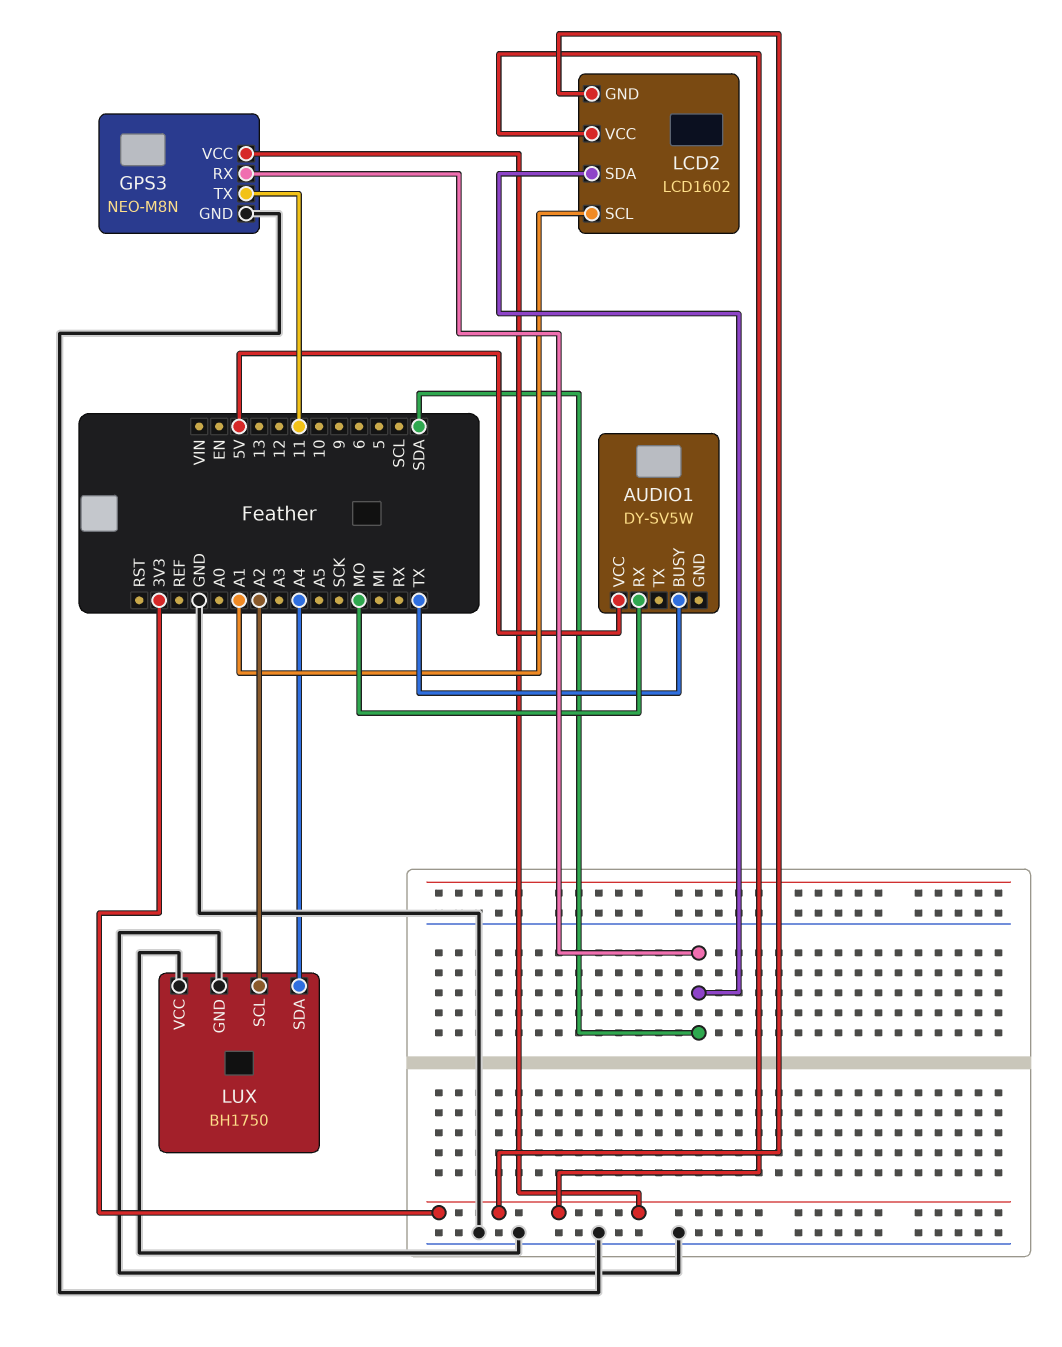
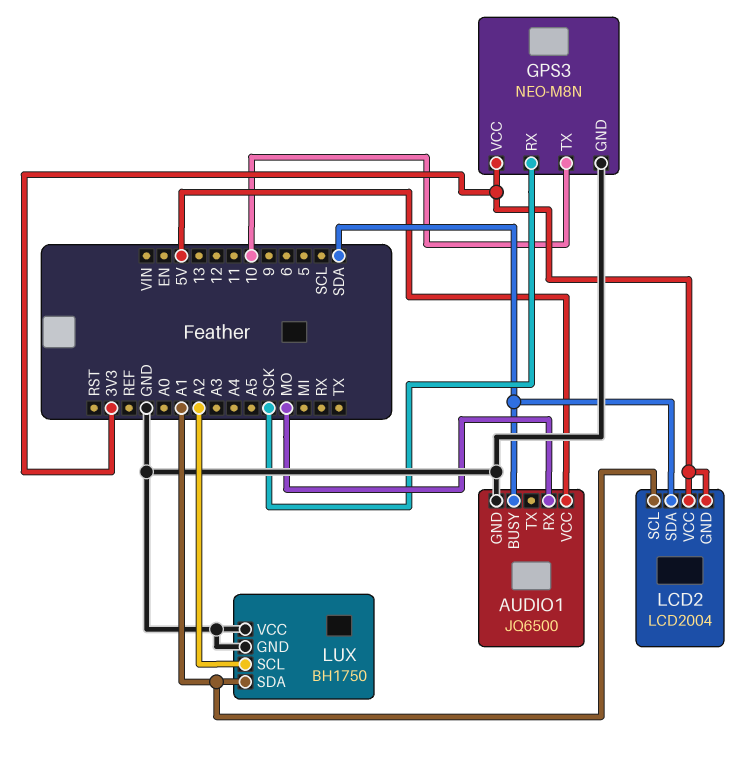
AUDIO1: DY-SV5W -> JQ6500
AUDIO1 pin BUSY: TX -> SDA
AUDIO1 pin GND: none -> GND
GPS3 pin RX: SDA -> SCK
GPS3 pin TX: 11 -> 10
LCD2: LCD1602 -> LCD2004
LUX pin SDA: A4 -> A1

